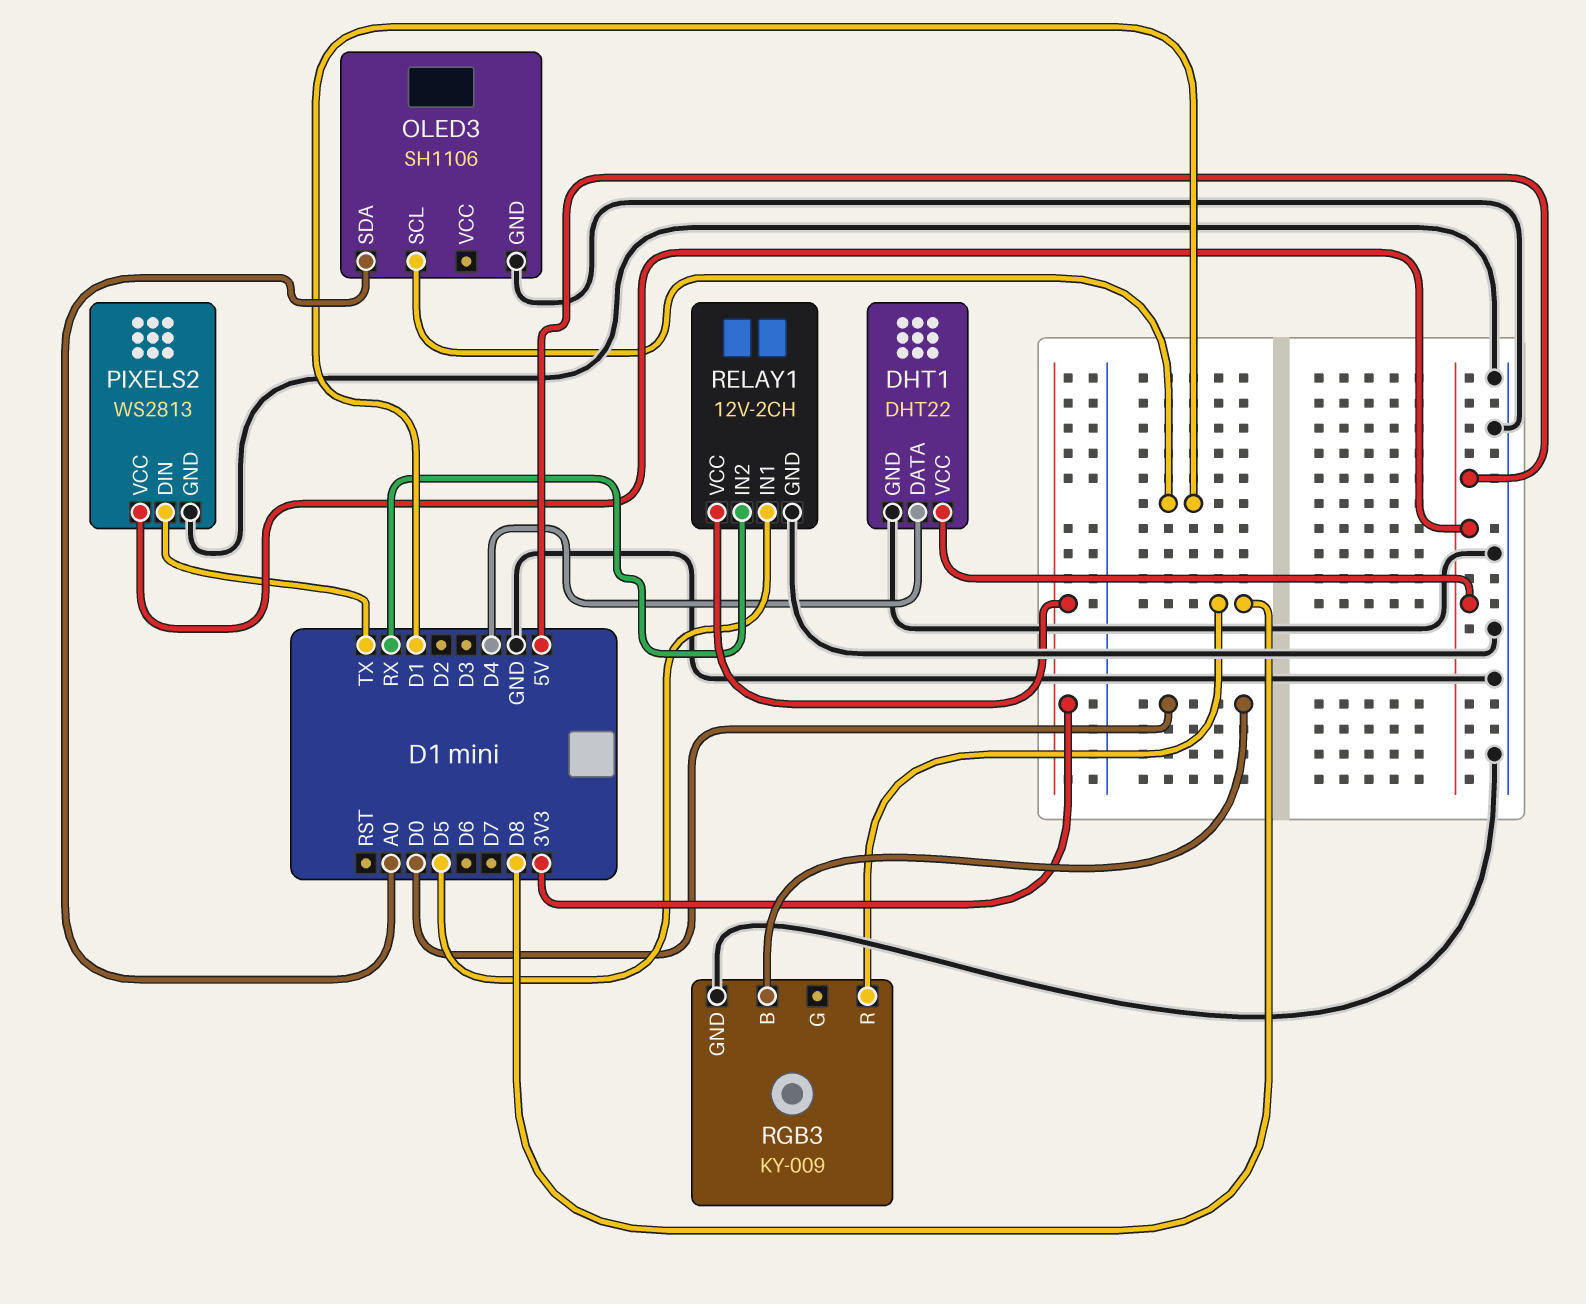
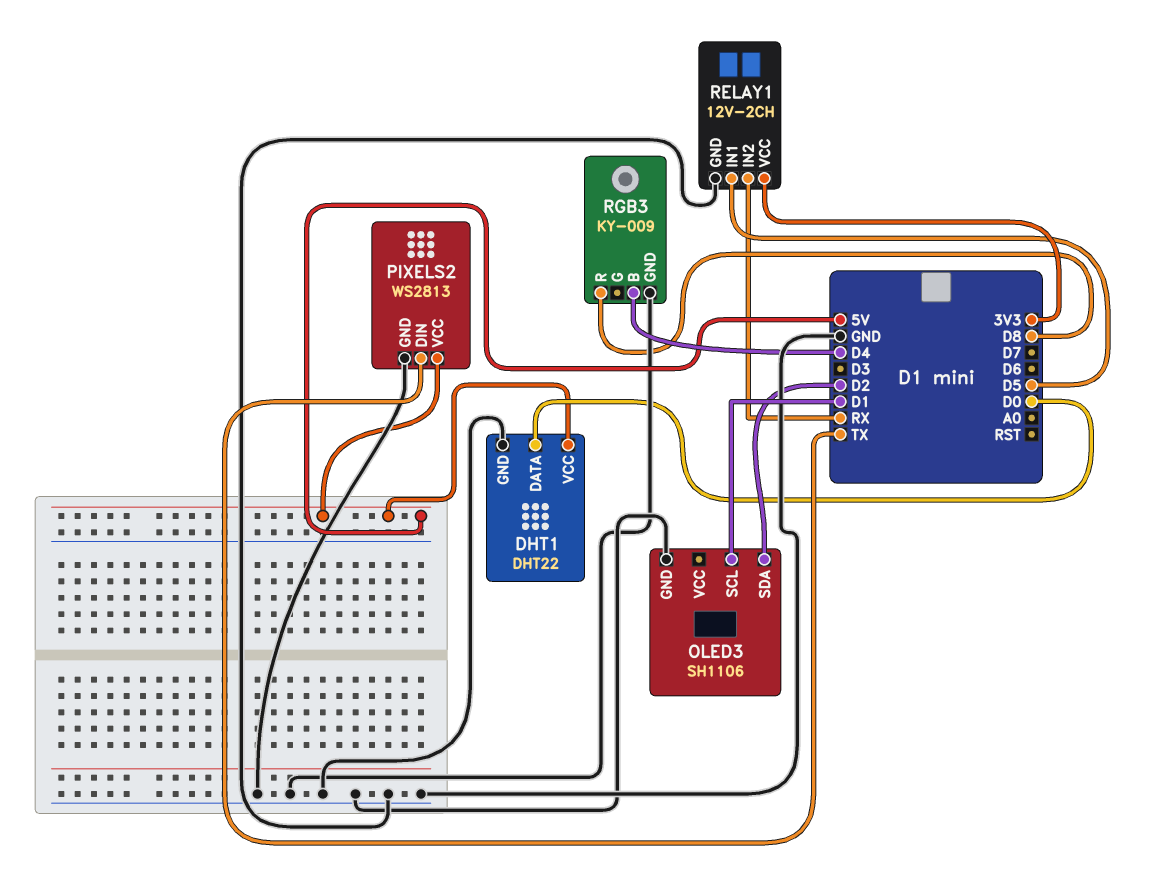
DHT1 pin DATA: D4 -> D0
OLED3 pin SDA: A0 -> D2
RGB3 pin B: D0 -> D4

